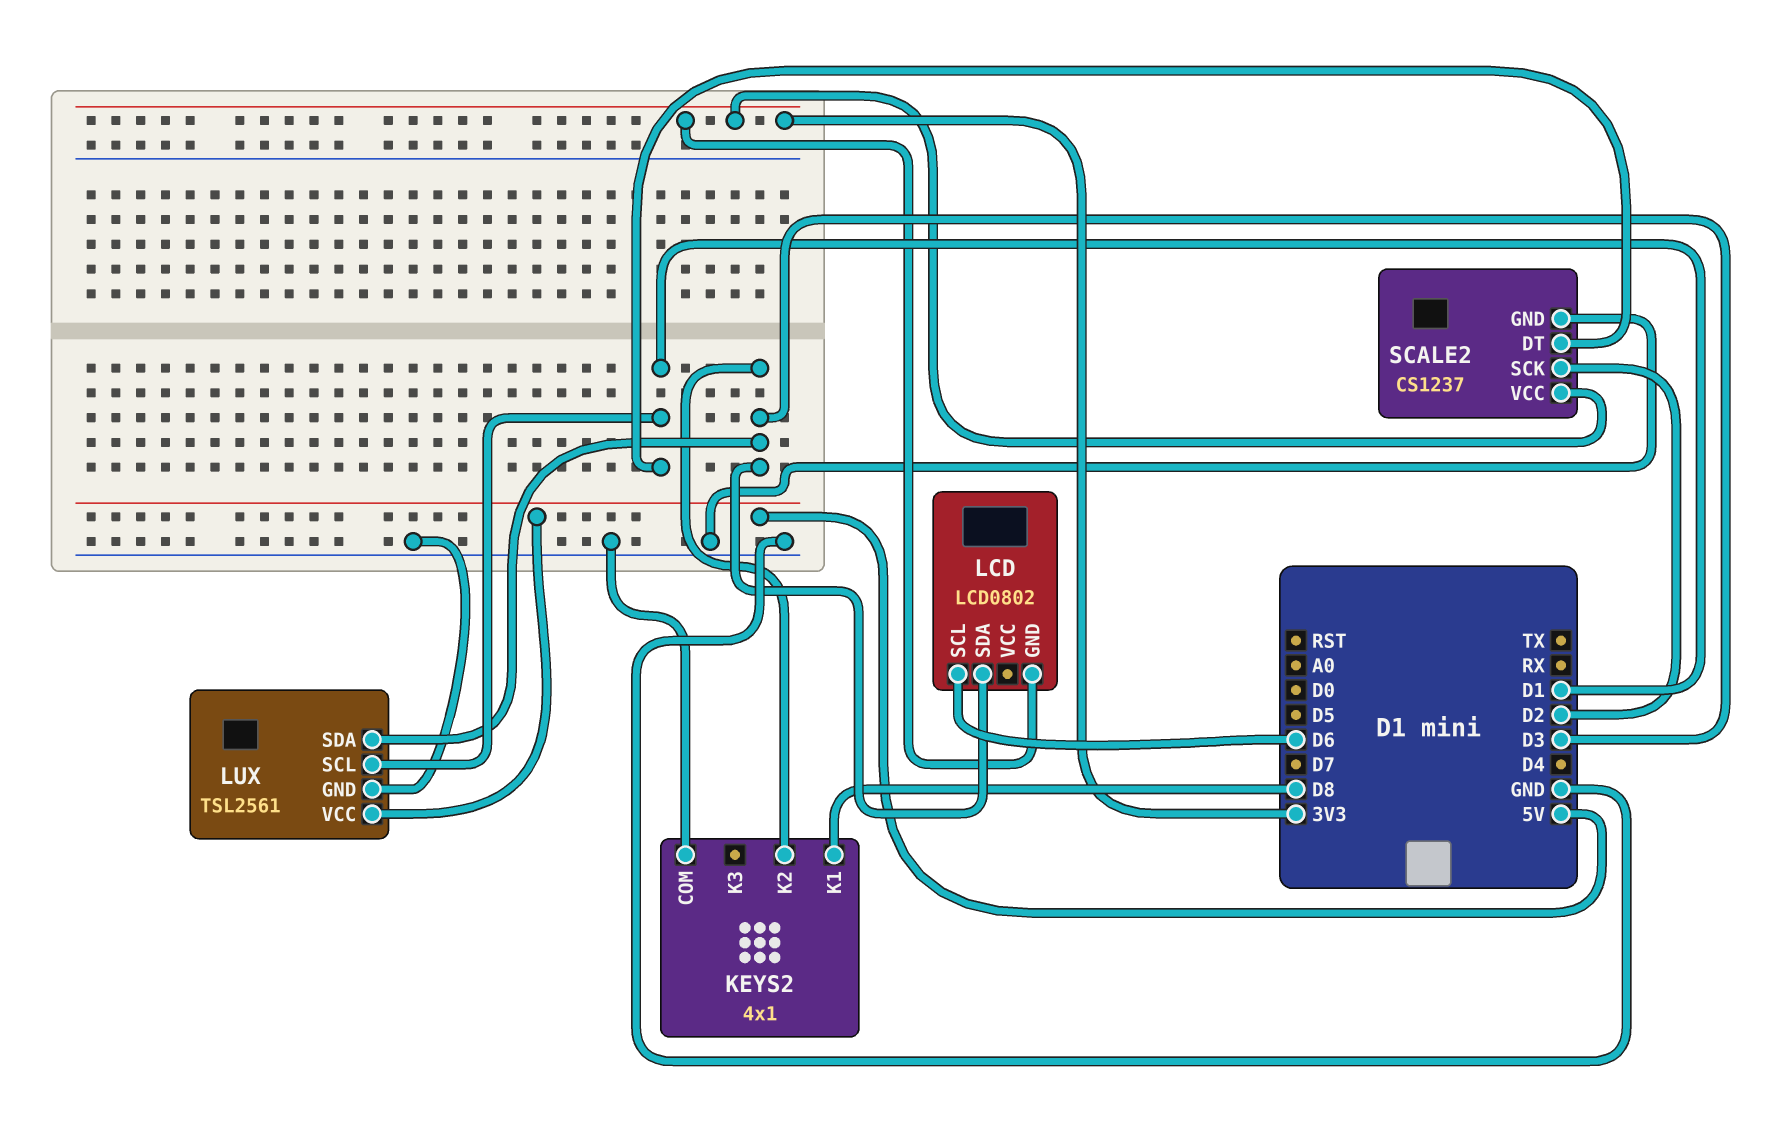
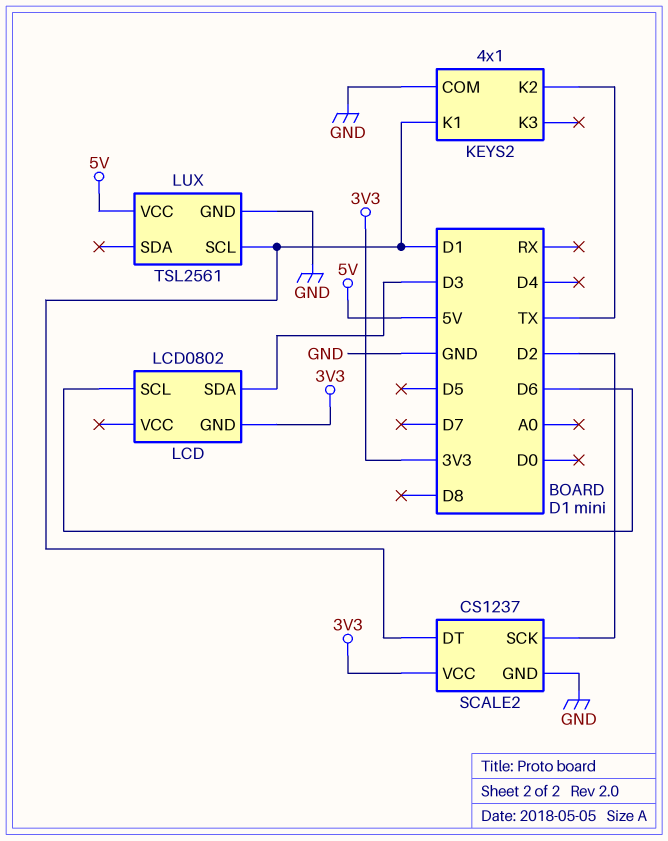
KEYS2 pin K1: D8 -> D1
KEYS2 pin K2: D3 -> TX
LUX pin SDA: D3 -> none

